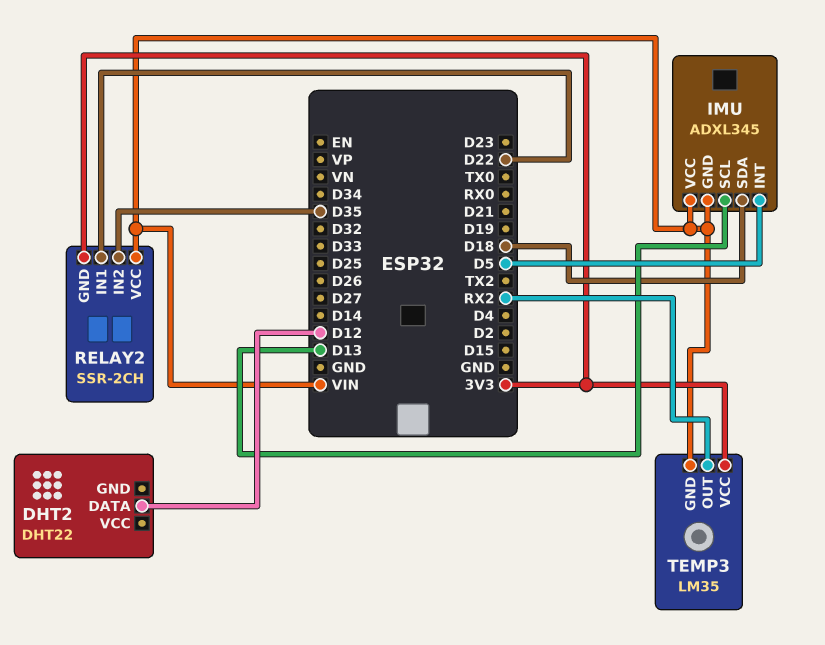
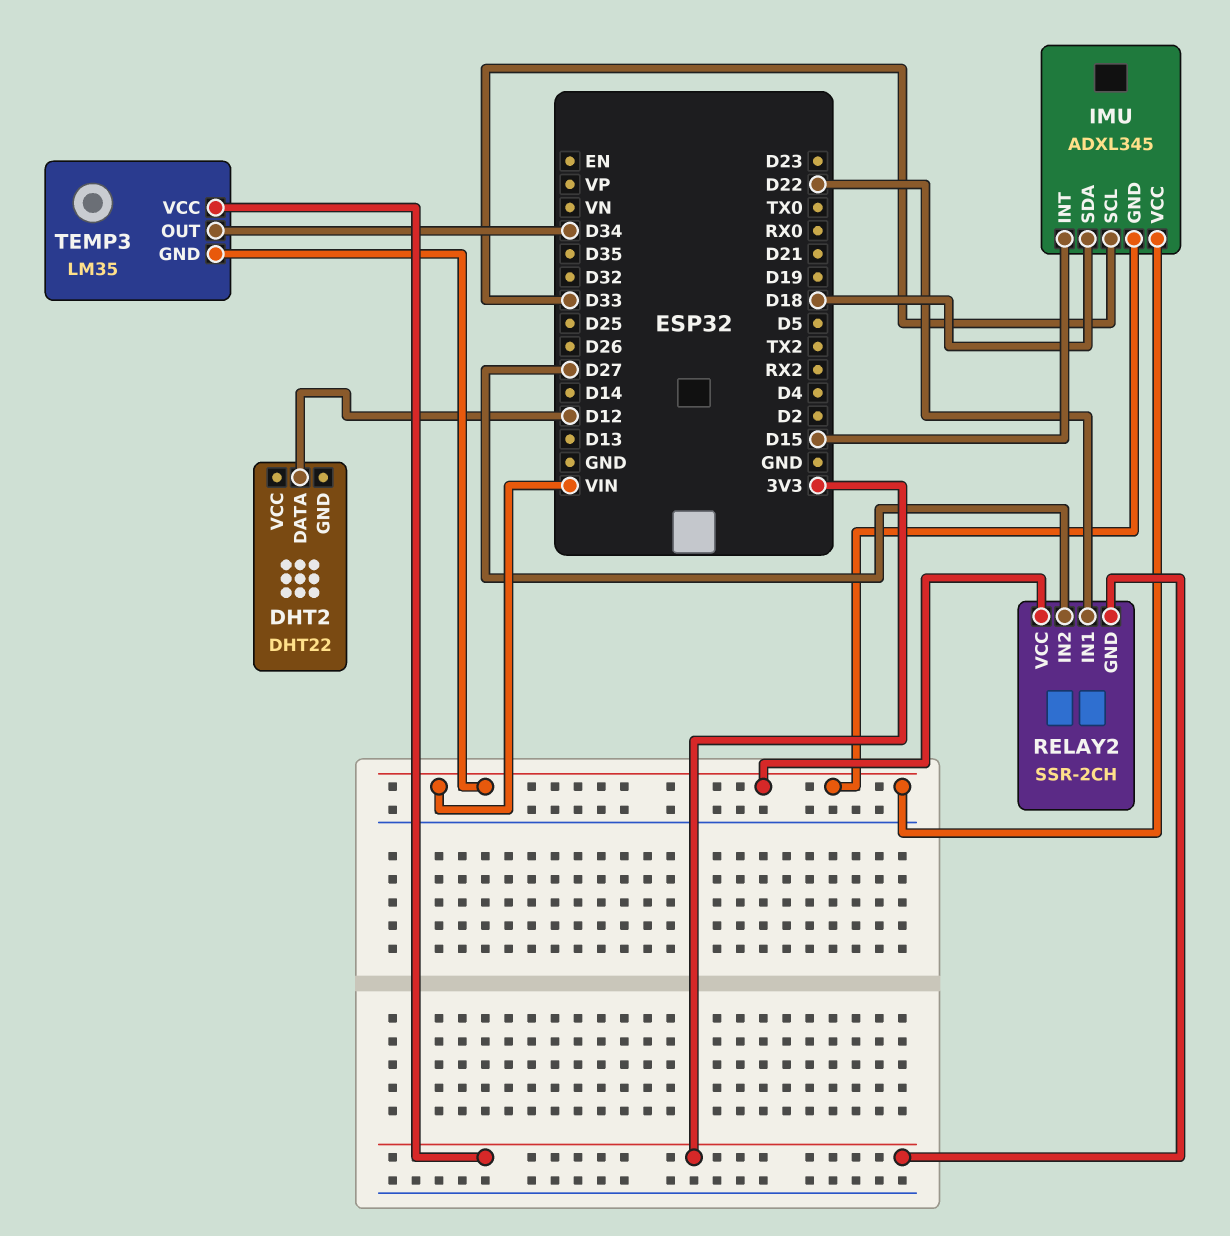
IMU pin INT: D5 -> D15
IMU pin SCL: D13 -> D33
RELAY2 pin IN2: D35 -> D27
TEMP3 pin OUT: RX2 -> D34

